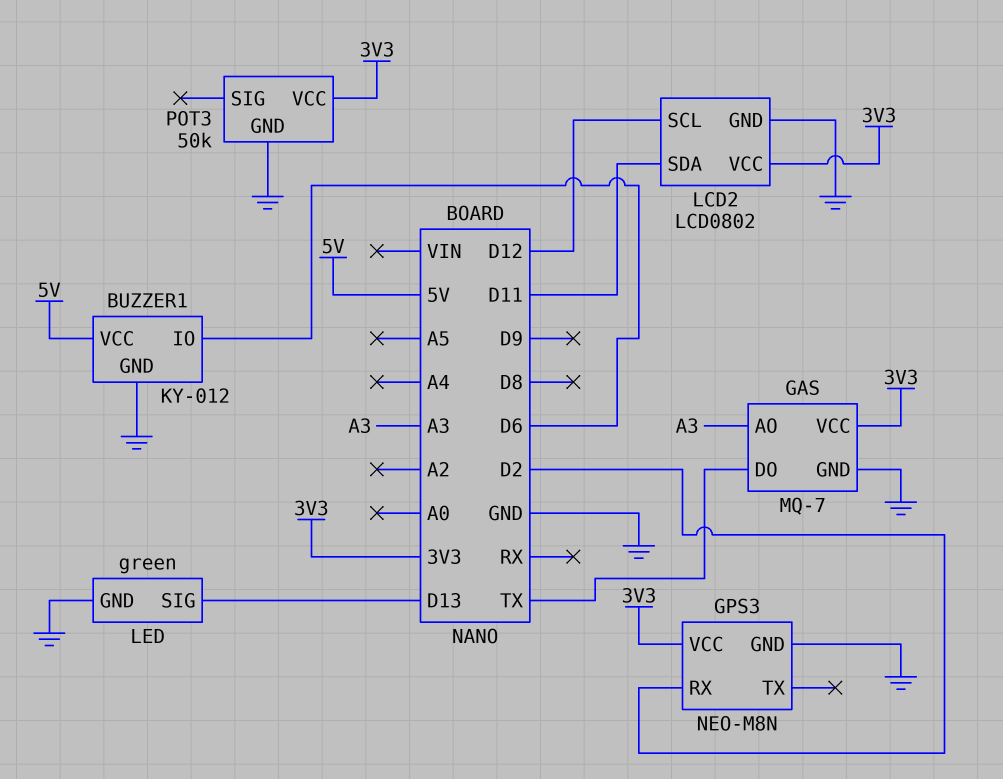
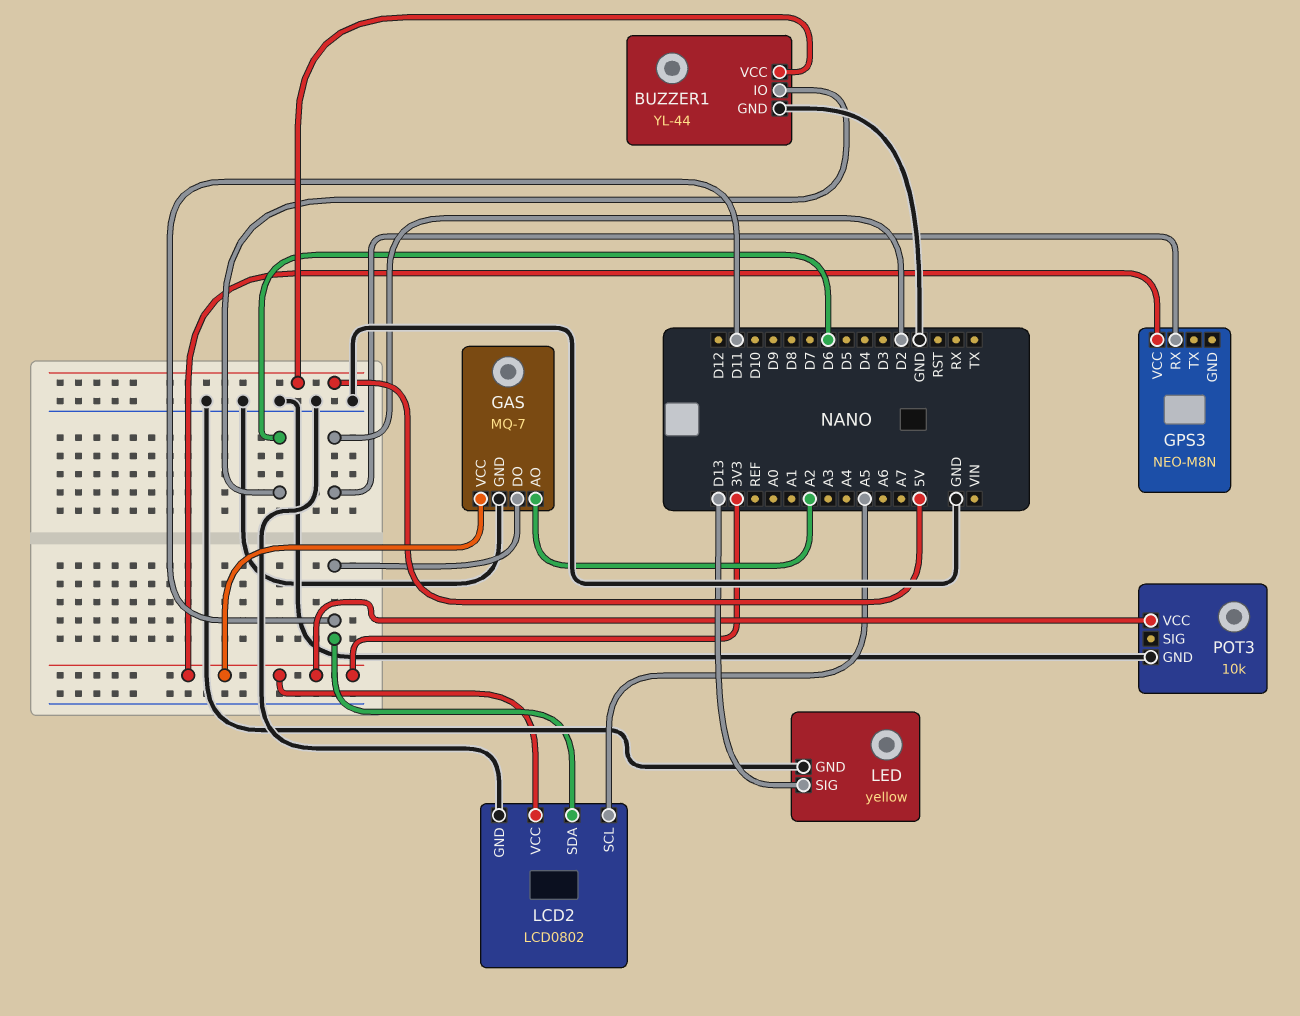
BUZZER1: KY-012 -> YL-44
GAS pin AO: A3 -> A2
GAS pin DO: TX -> D11
GPS3 pin GND: GND -> none
LCD2 pin SCL: D12 -> A5
LED: green -> yellow
POT3: 50k -> 10k

